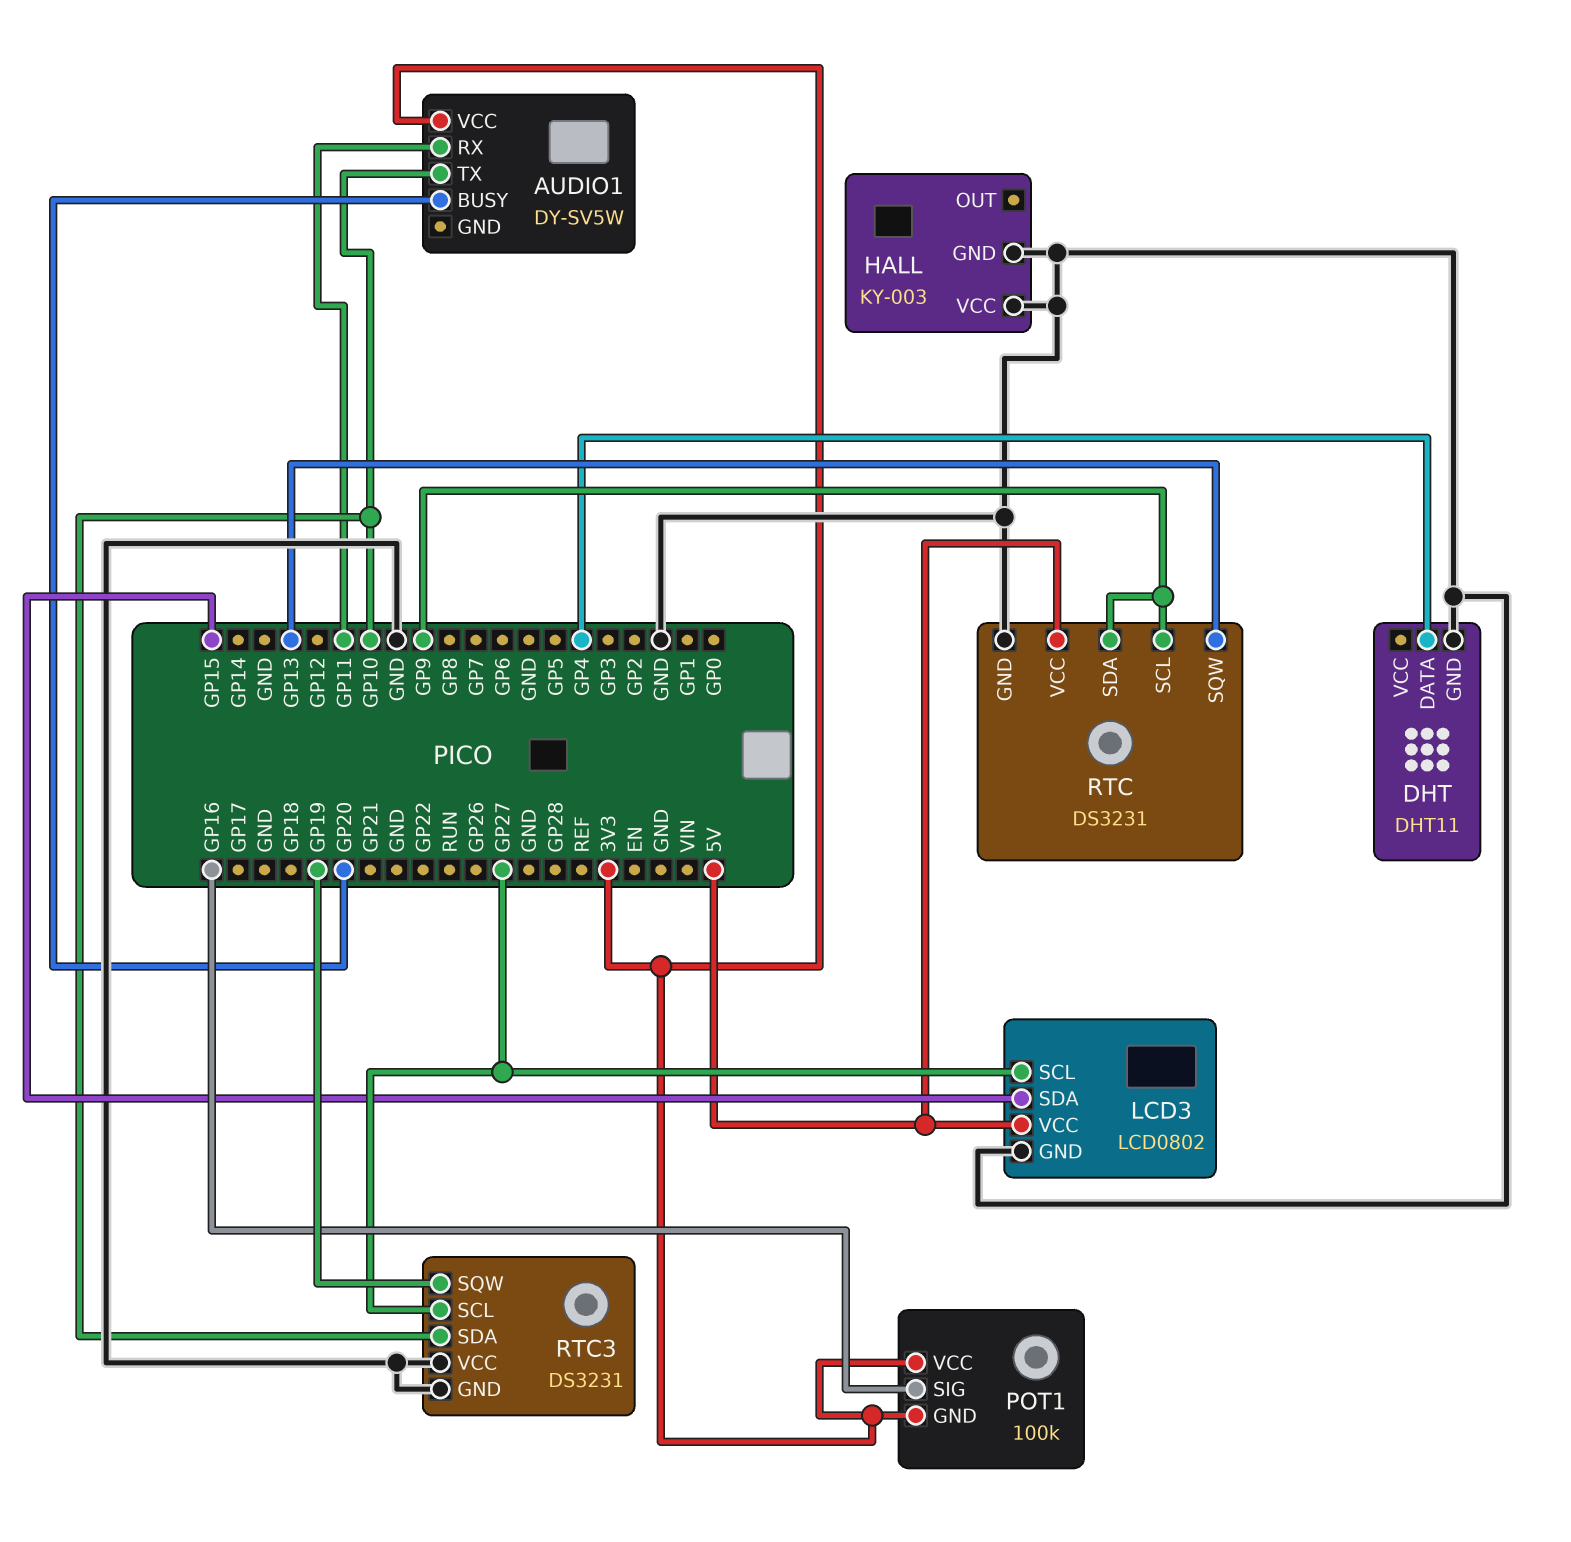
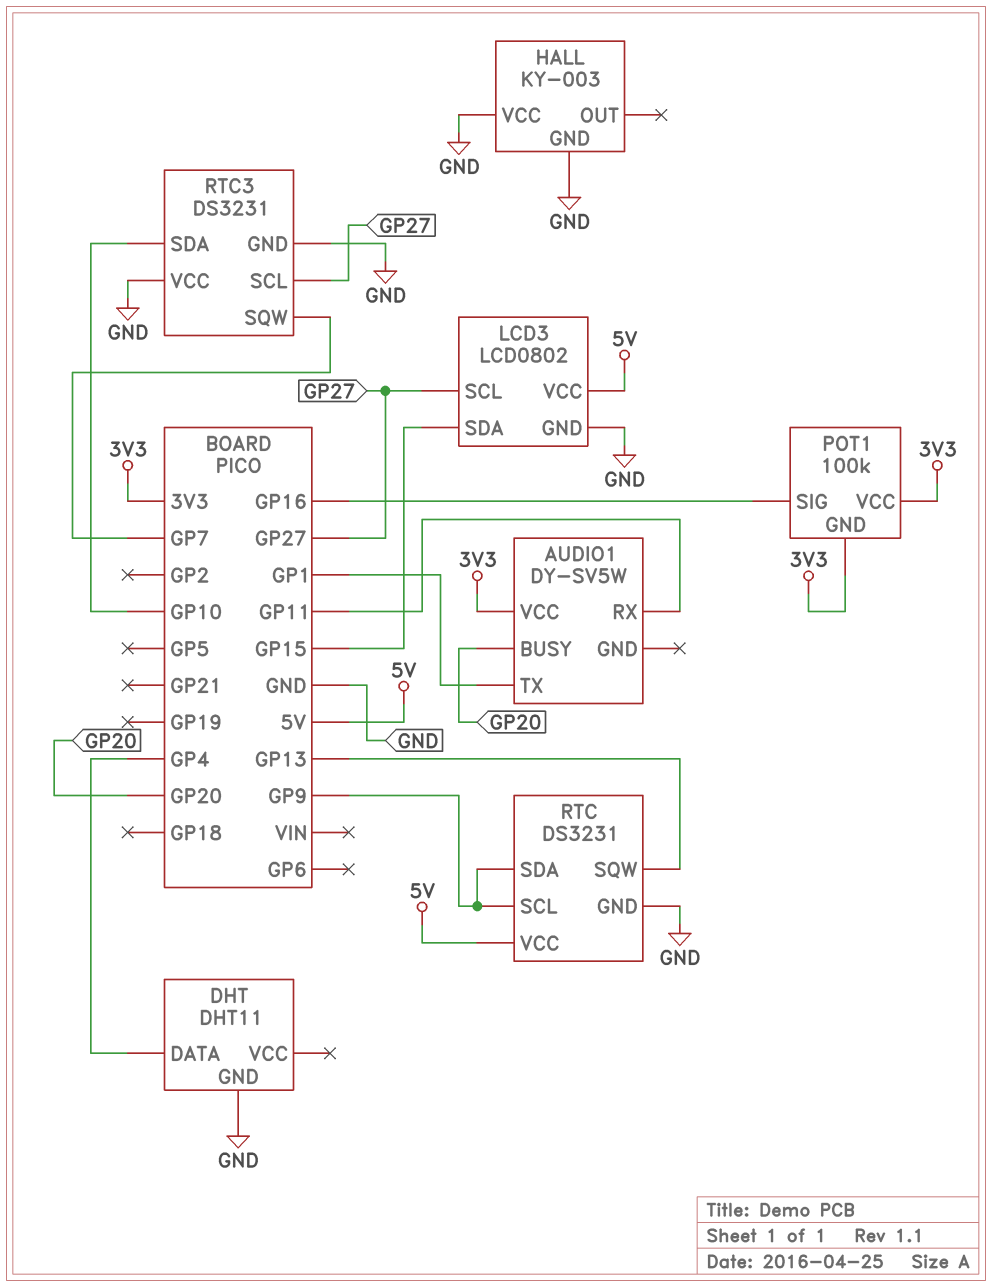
AUDIO1 pin TX: GP10 -> GP1
RTC3 pin SQW: GP19 -> GP7

